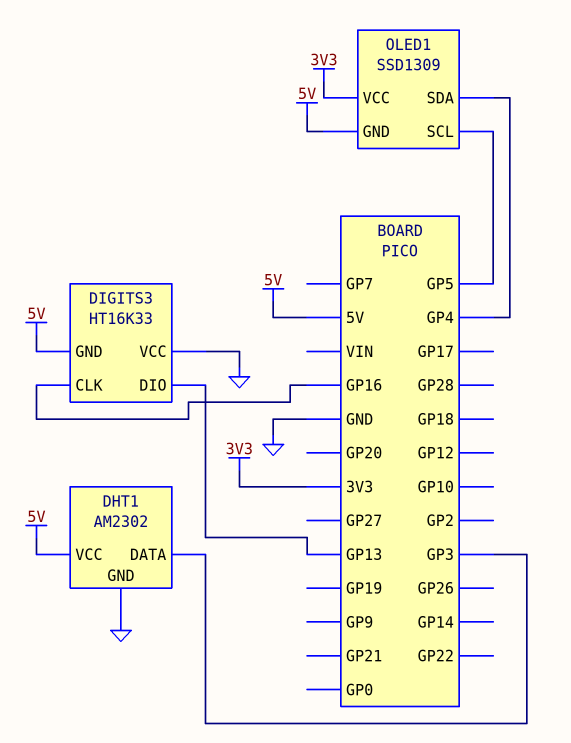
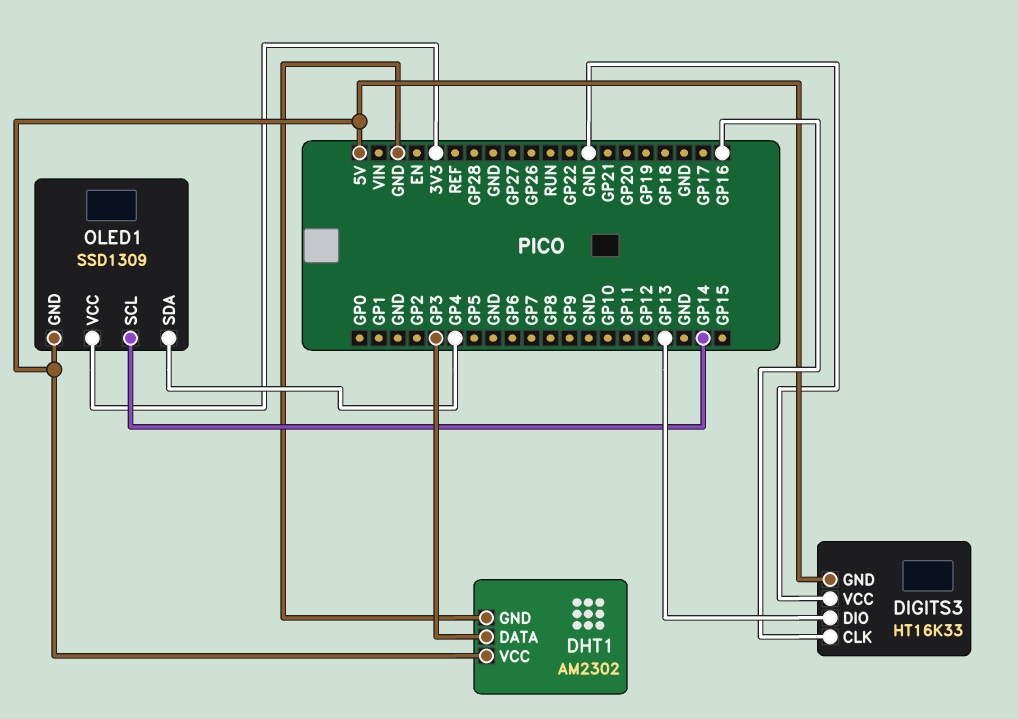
OLED1 pin SCL: GP5 -> GP14

